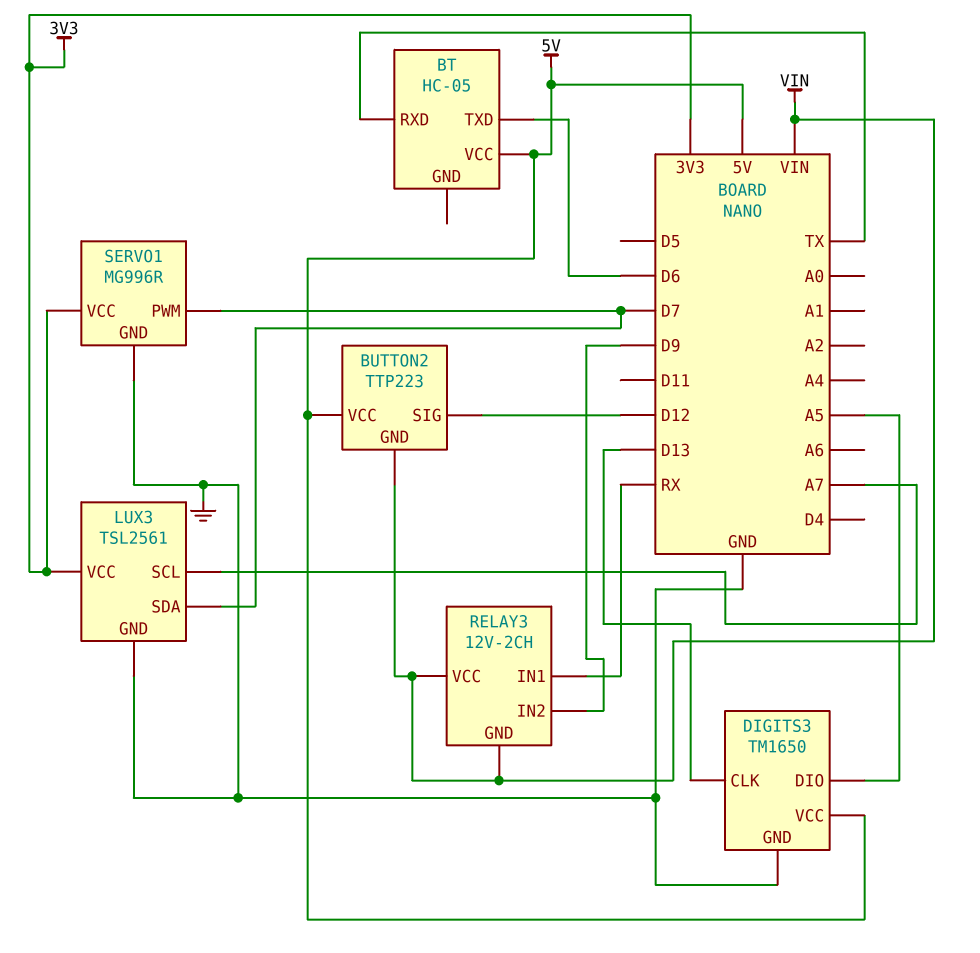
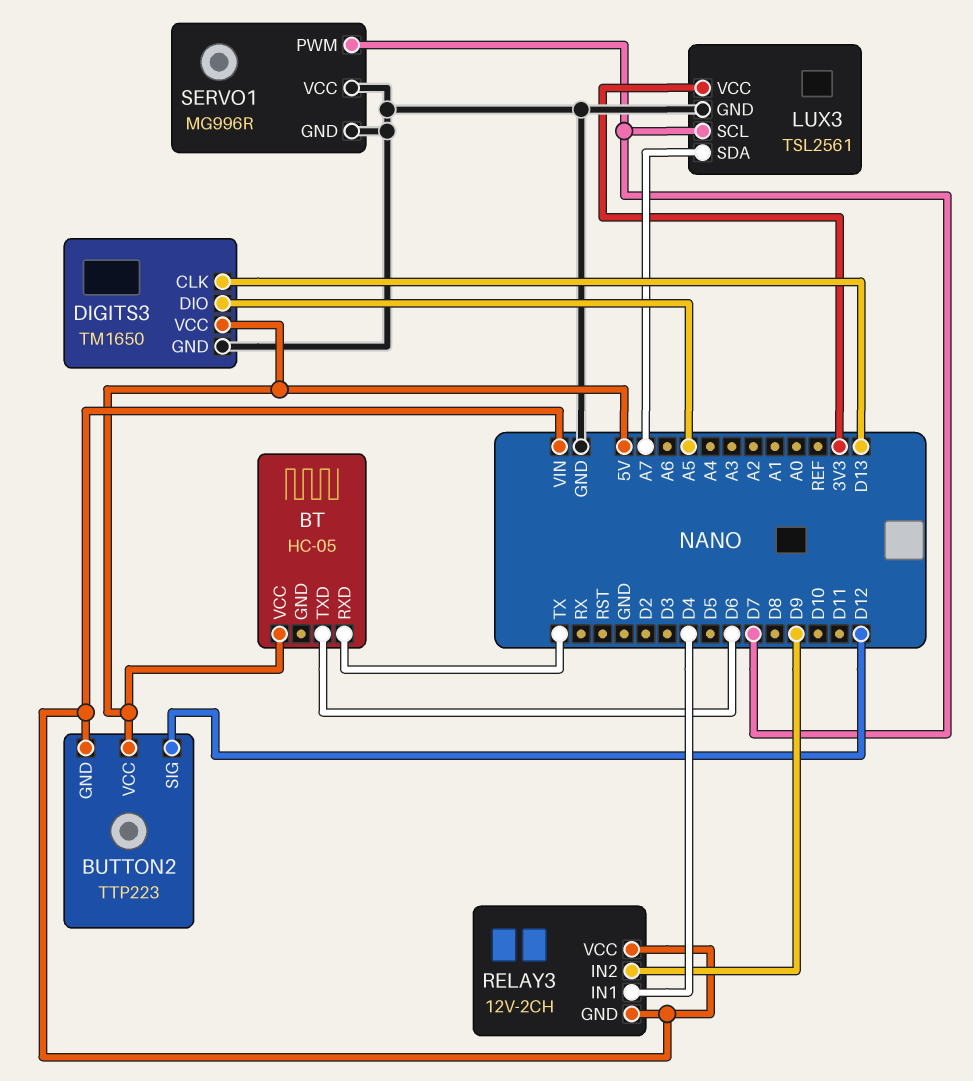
LUX3 pin SCL: A7 -> D7
LUX3 pin SDA: D7 -> A7
RELAY3 pin IN1: RX -> D4
SERVO1 pin VCC: 3V3 -> GND

